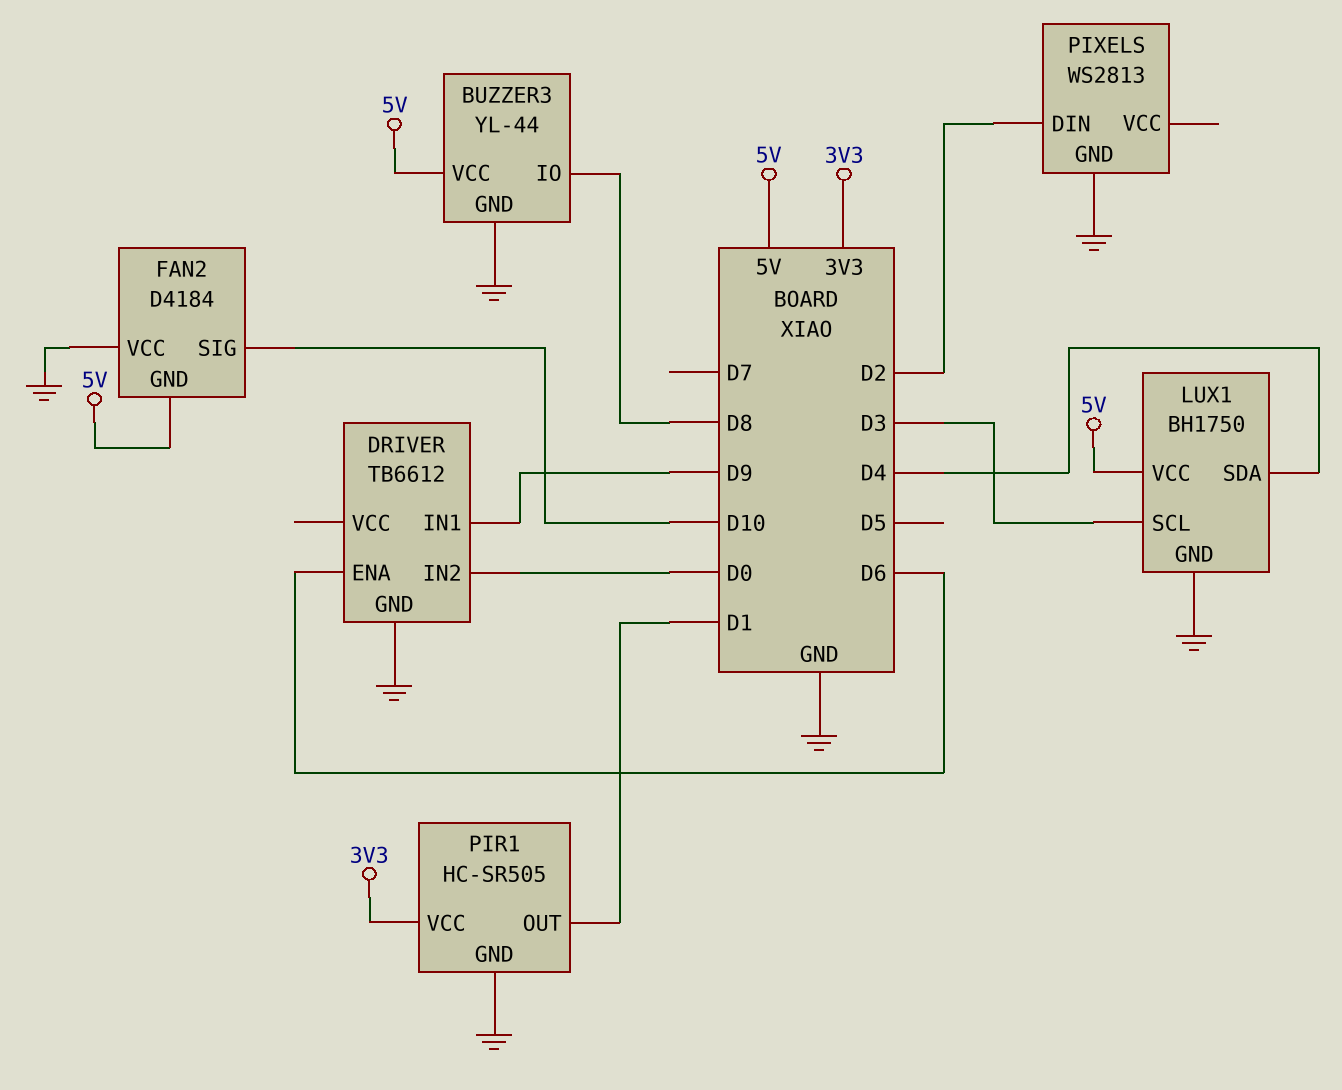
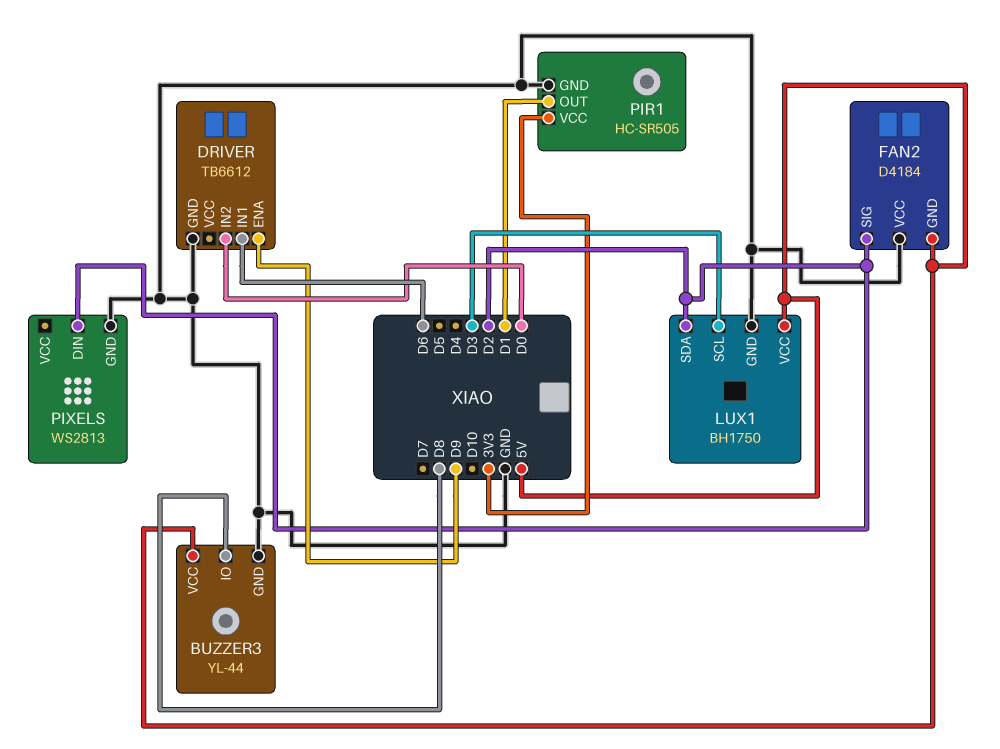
DRIVER pin ENA: D6 -> D9
DRIVER pin IN1: D9 -> D6
FAN2 pin SIG: D10 -> D2
LUX1 pin SDA: D4 -> D2

